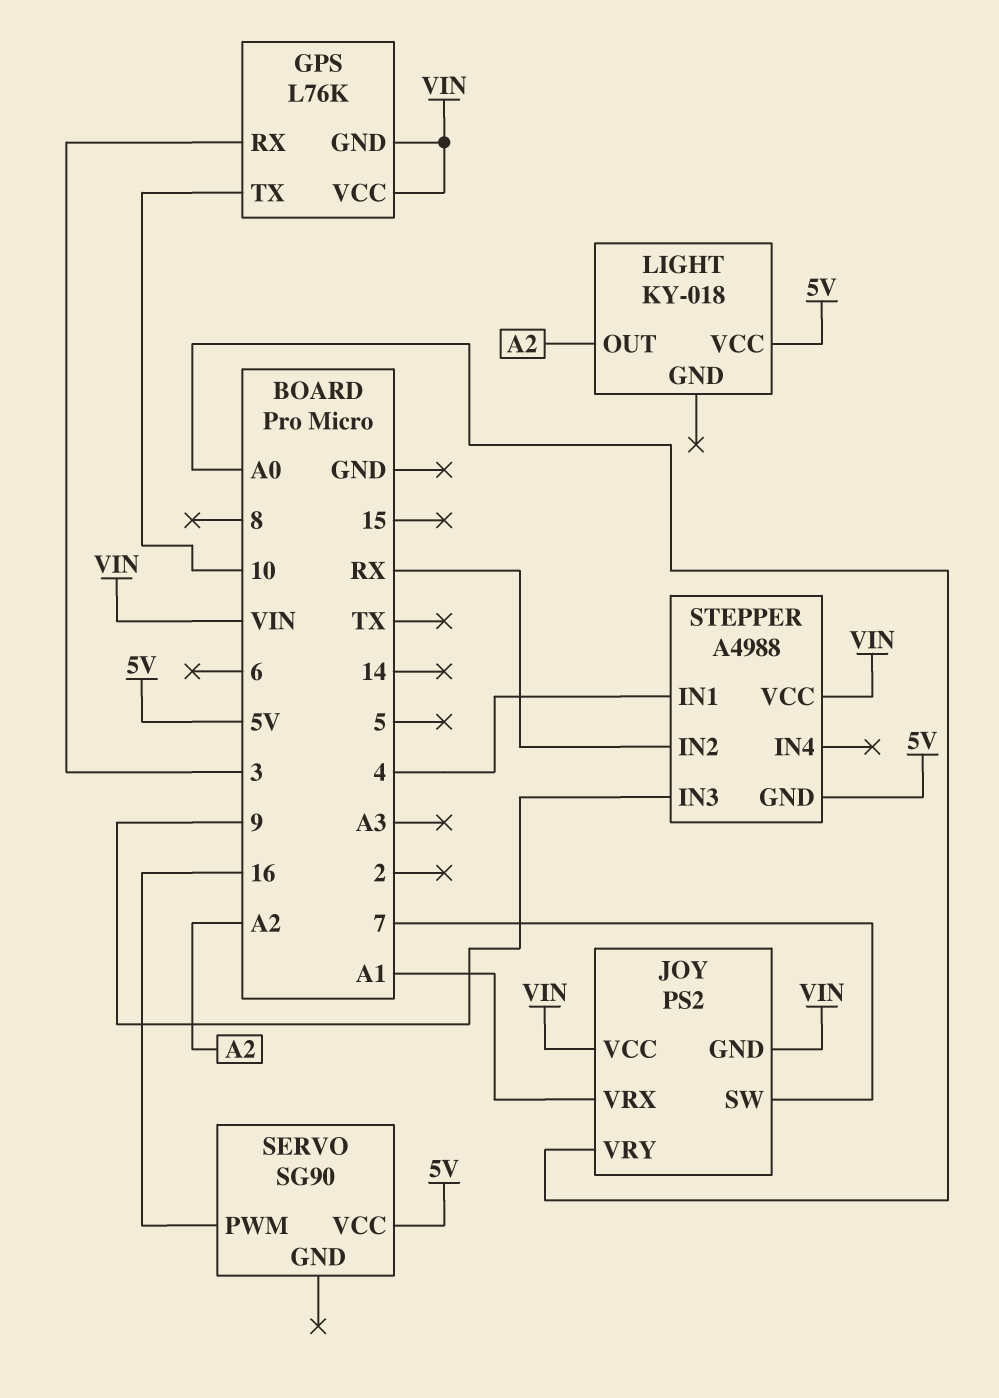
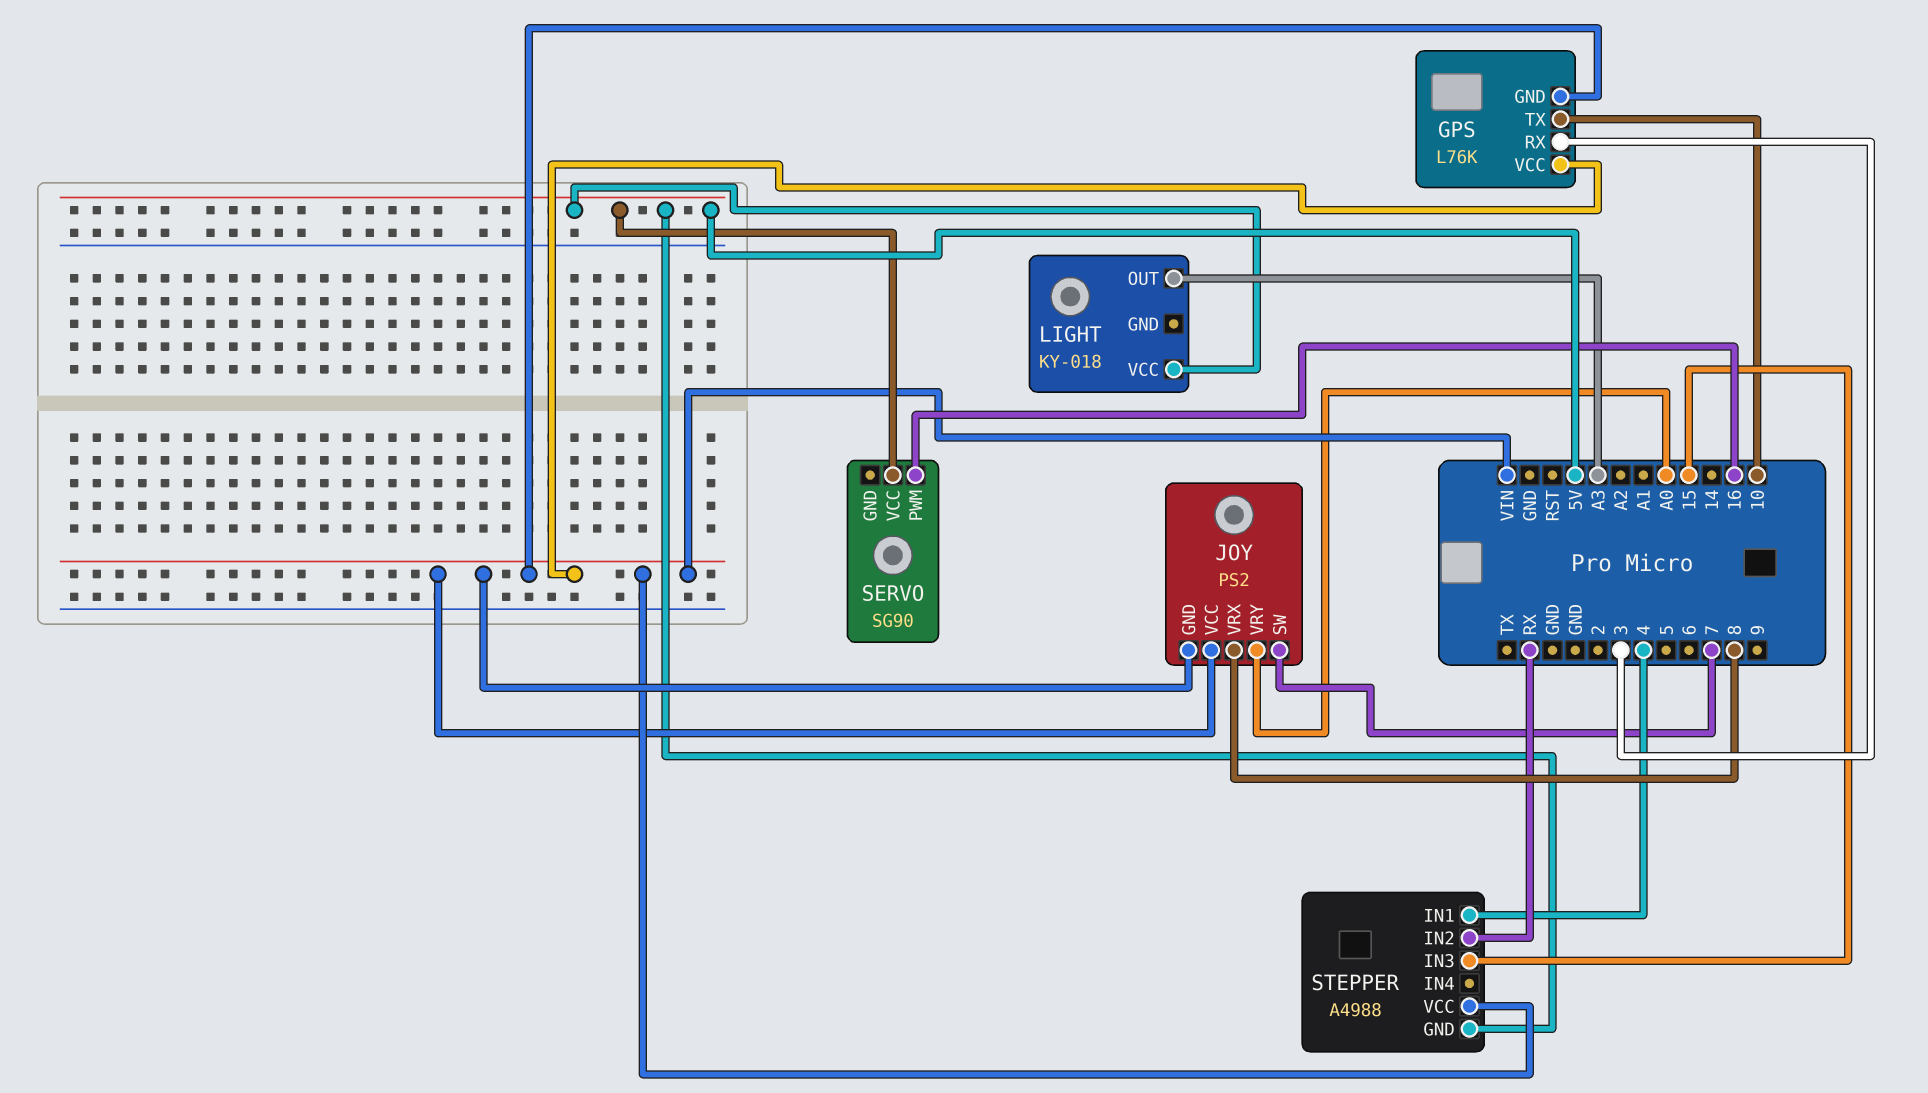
JOY pin VRX: A1 -> 8
LIGHT pin OUT: A2 -> A3
STEPPER pin IN3: 9 -> 15

